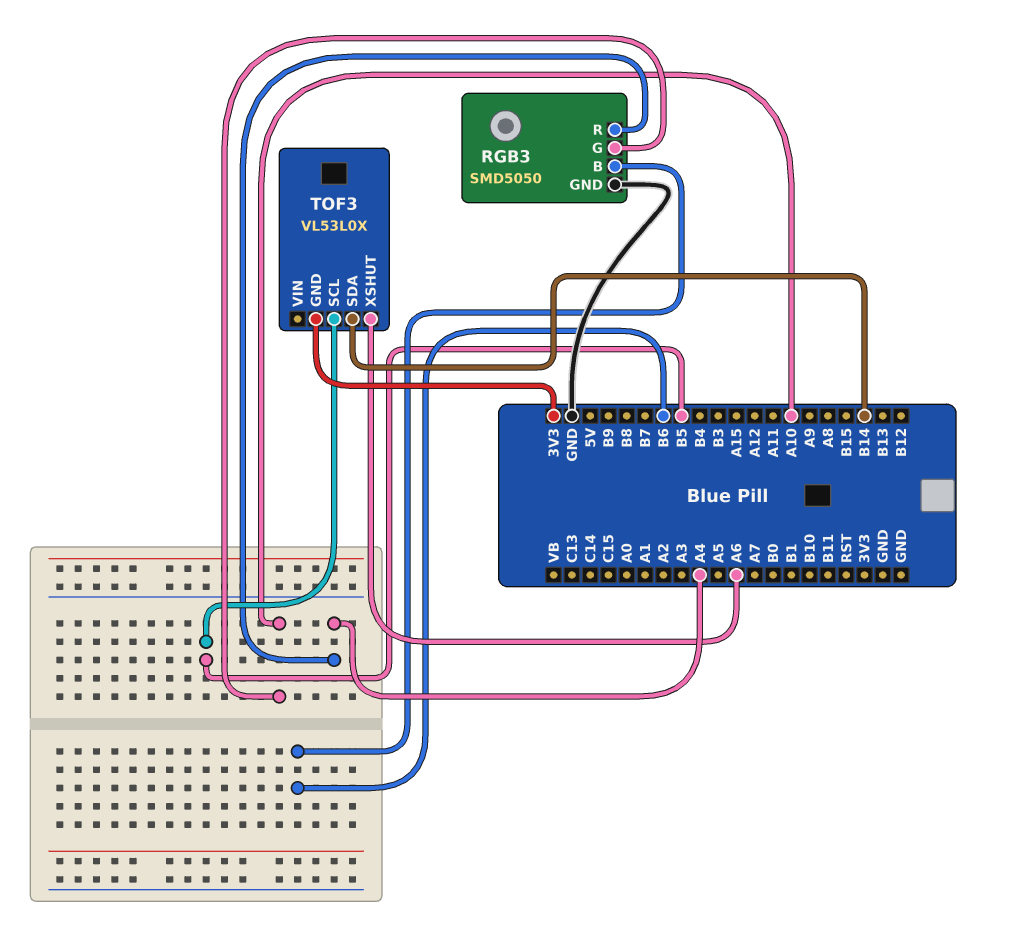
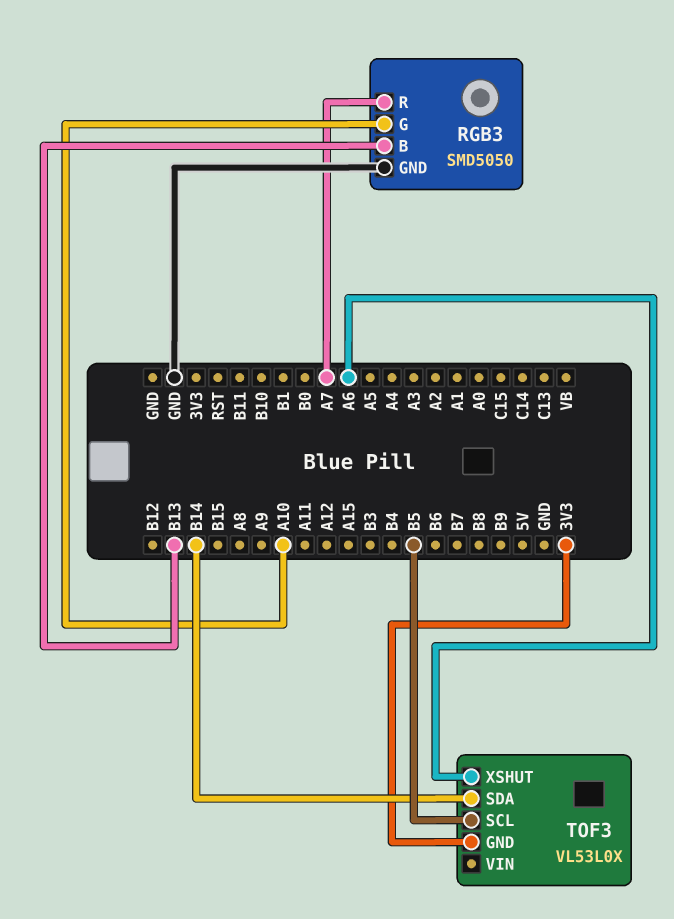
RGB3 pin B: B6 -> B13
RGB3 pin R: A4 -> A7

